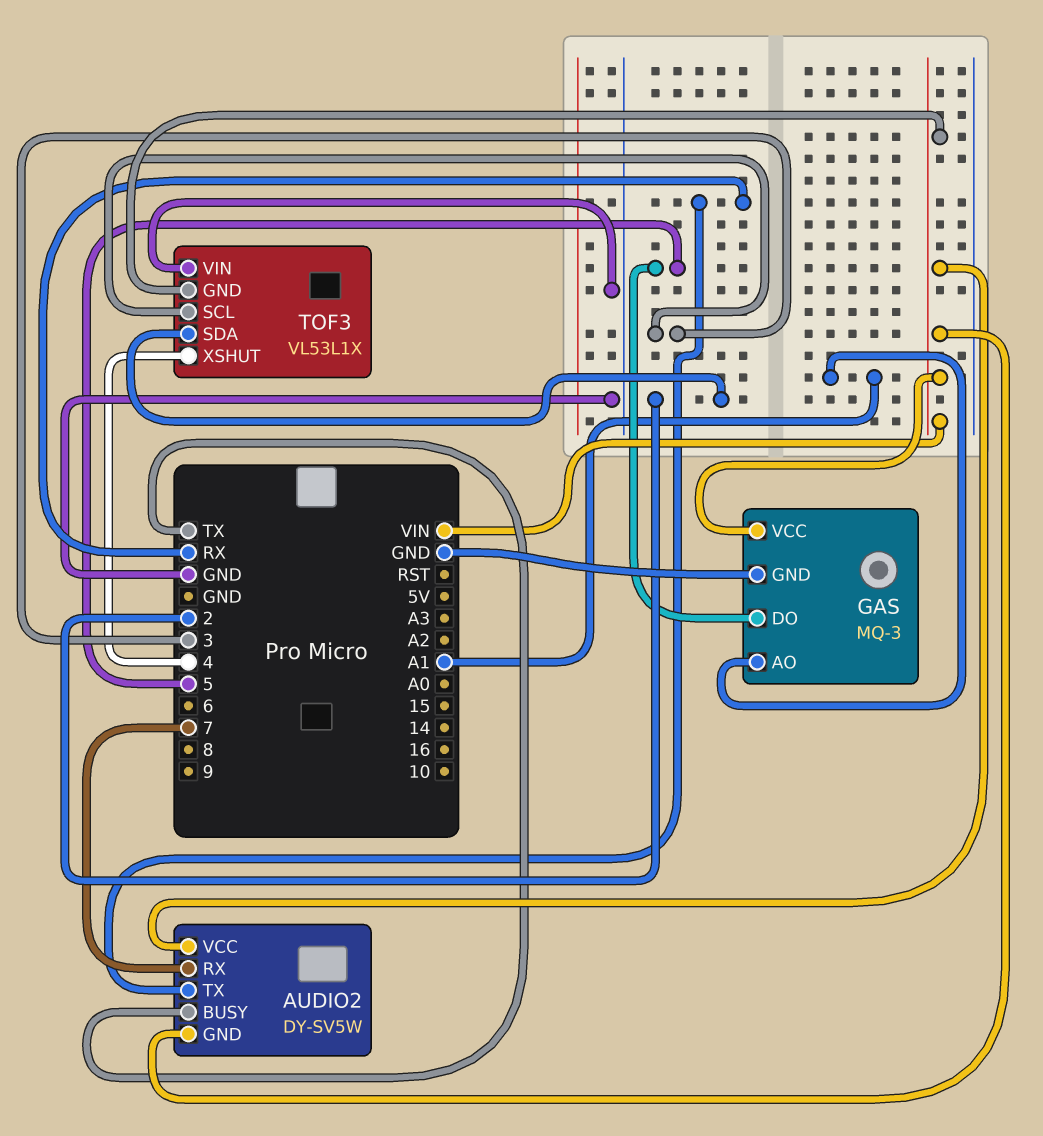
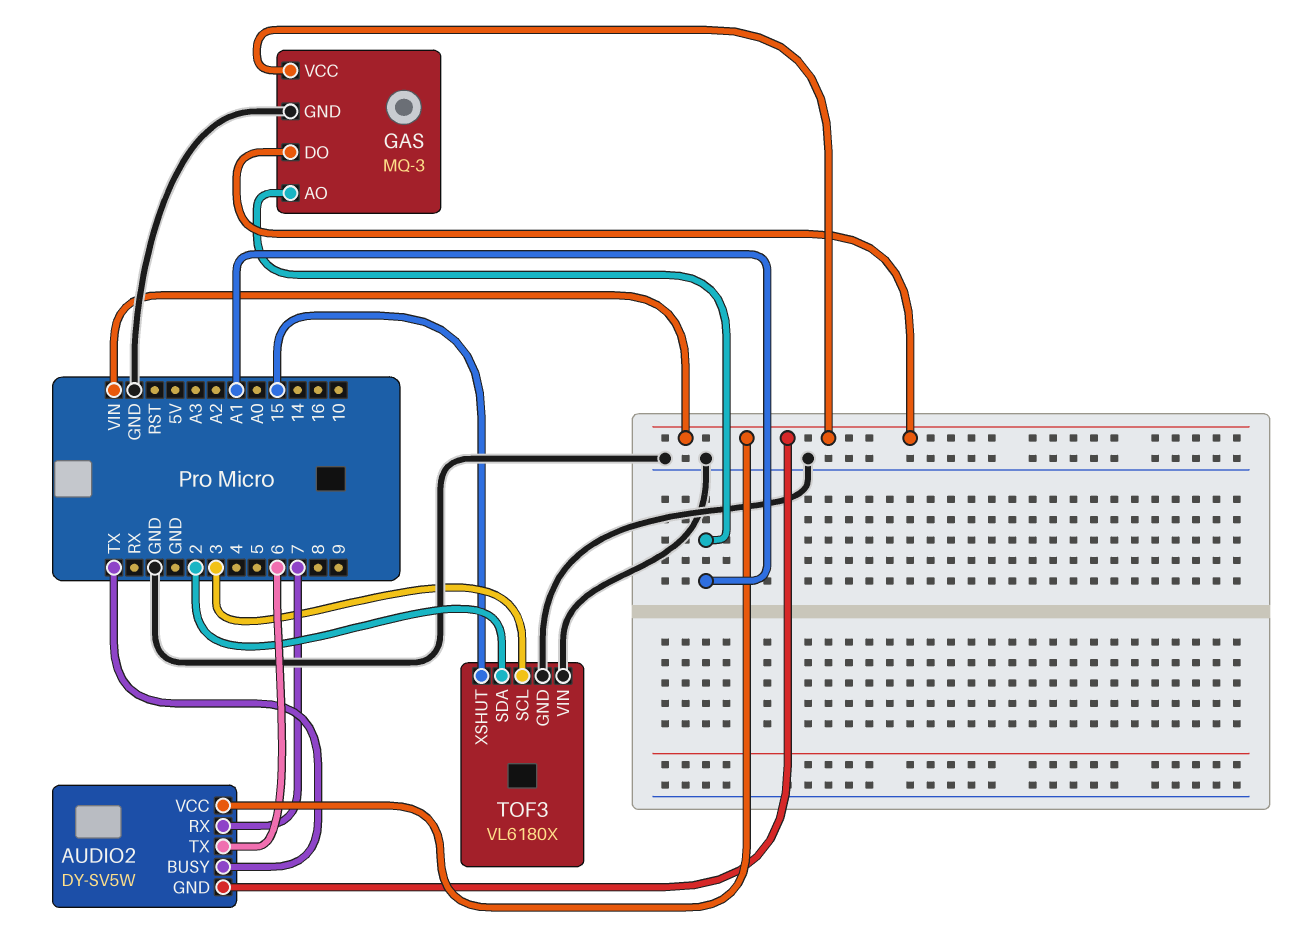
AUDIO2 pin TX: RX -> 6
GAS pin DO: 5 -> VIN
TOF3: VL53L1X -> VL6180X
TOF3 pin GND: VIN -> GND
TOF3 pin XSHUT: 4 -> 15

